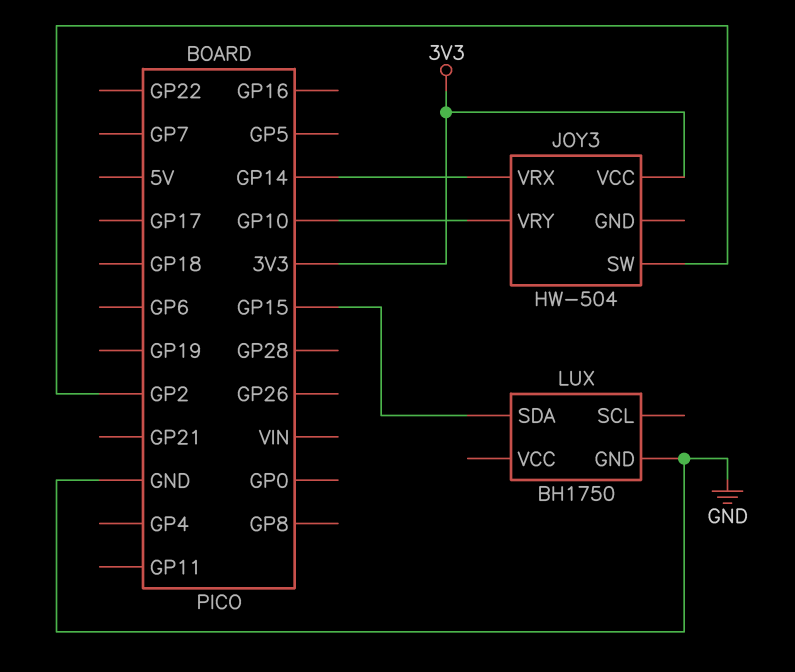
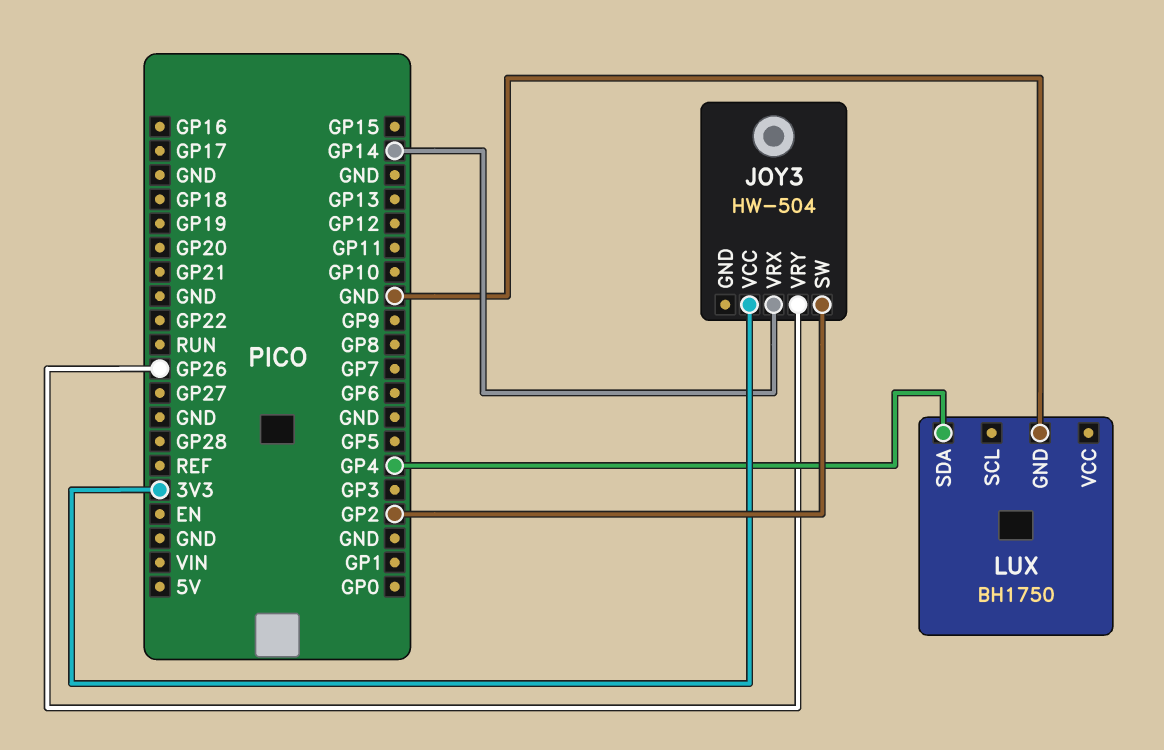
JOY3 pin VRY: GP10 -> GP26
LUX pin SDA: GP15 -> GP4

